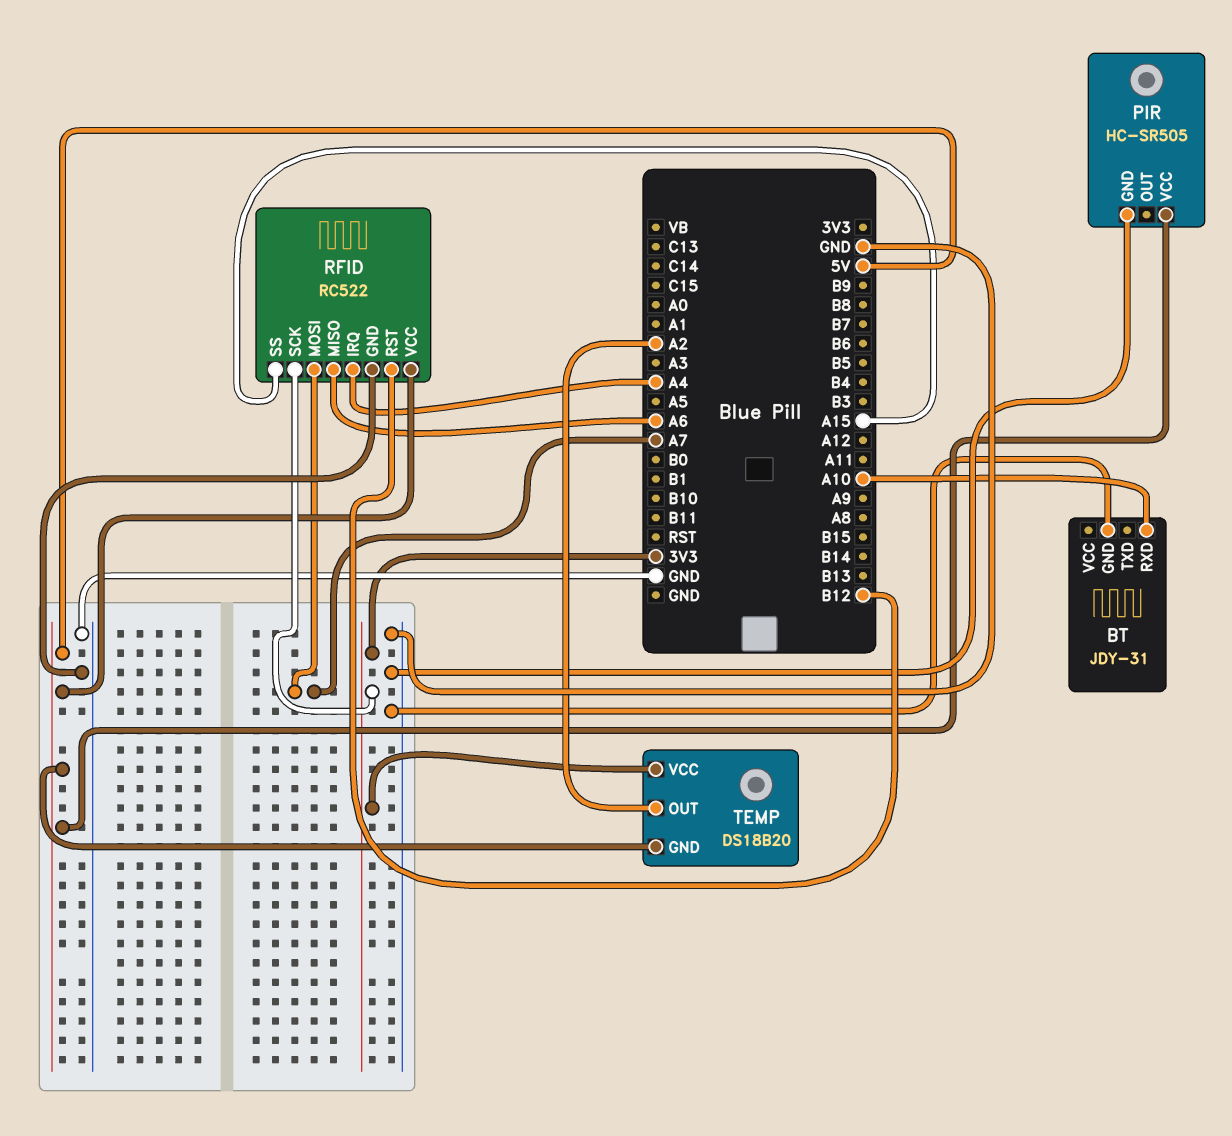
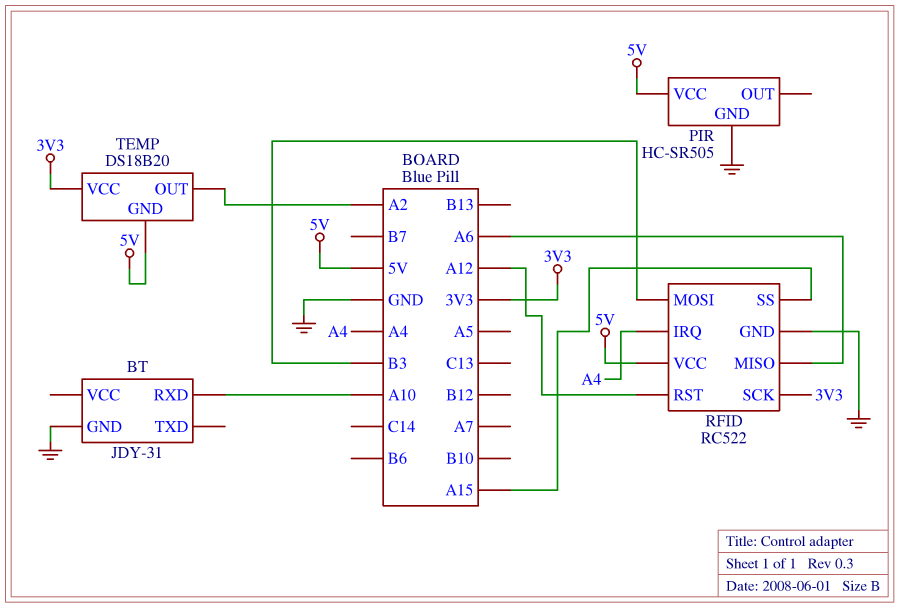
RFID pin MOSI: A7 -> B3
RFID pin RST: B12 -> A12

